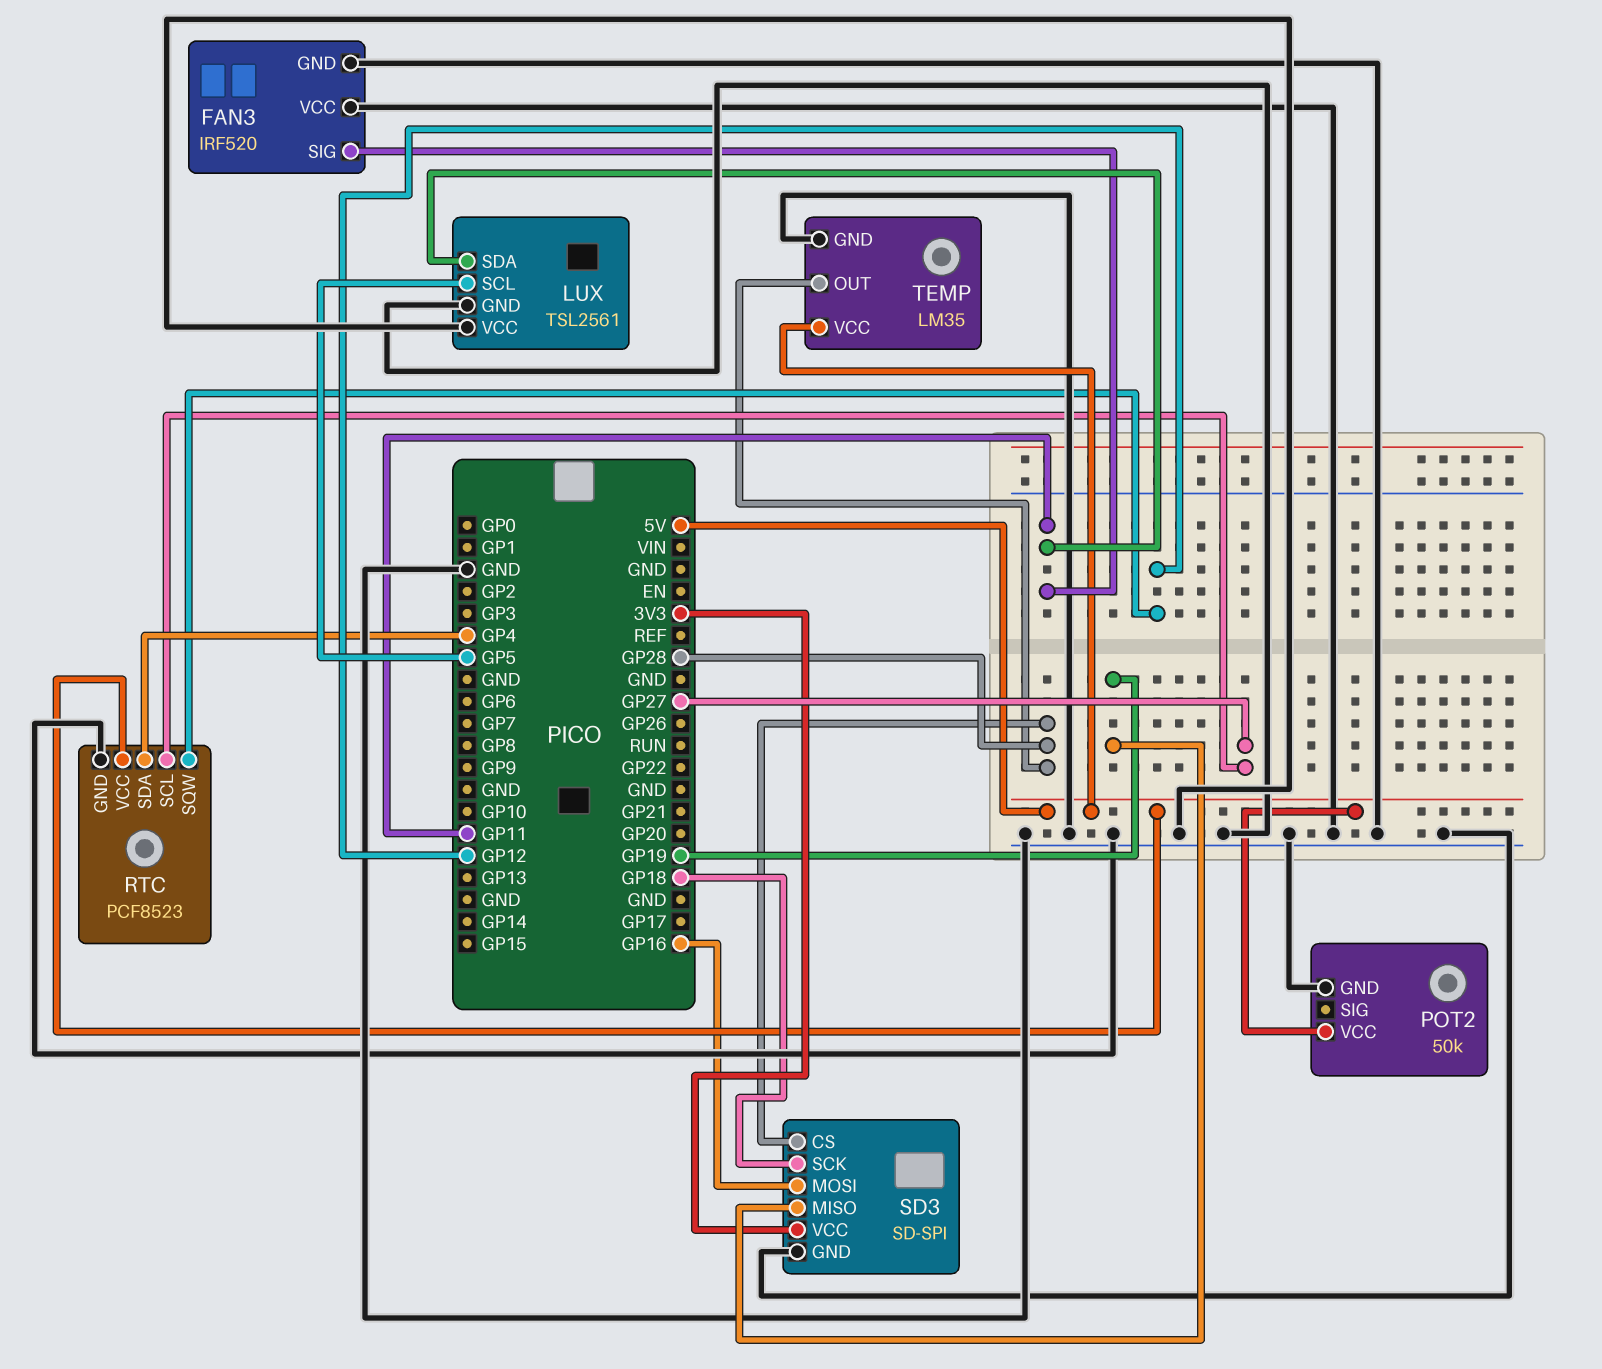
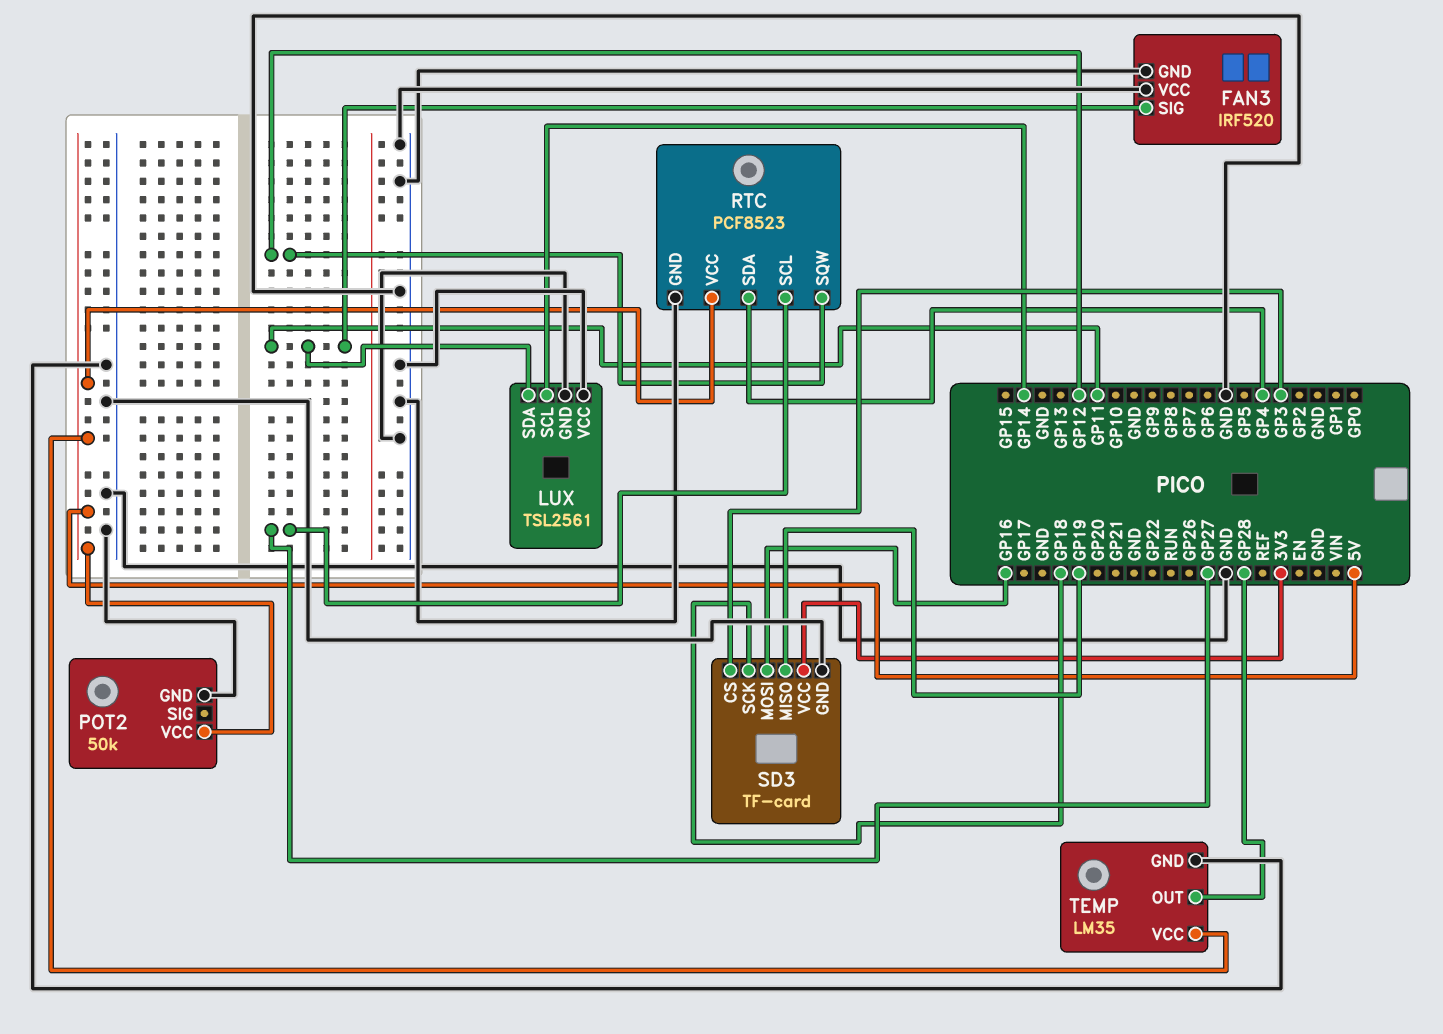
LUX pin SCL: GP5 -> GP14
SD3: SD-SPI -> TF-card
SD3 pin CS: GP28 -> GP3

